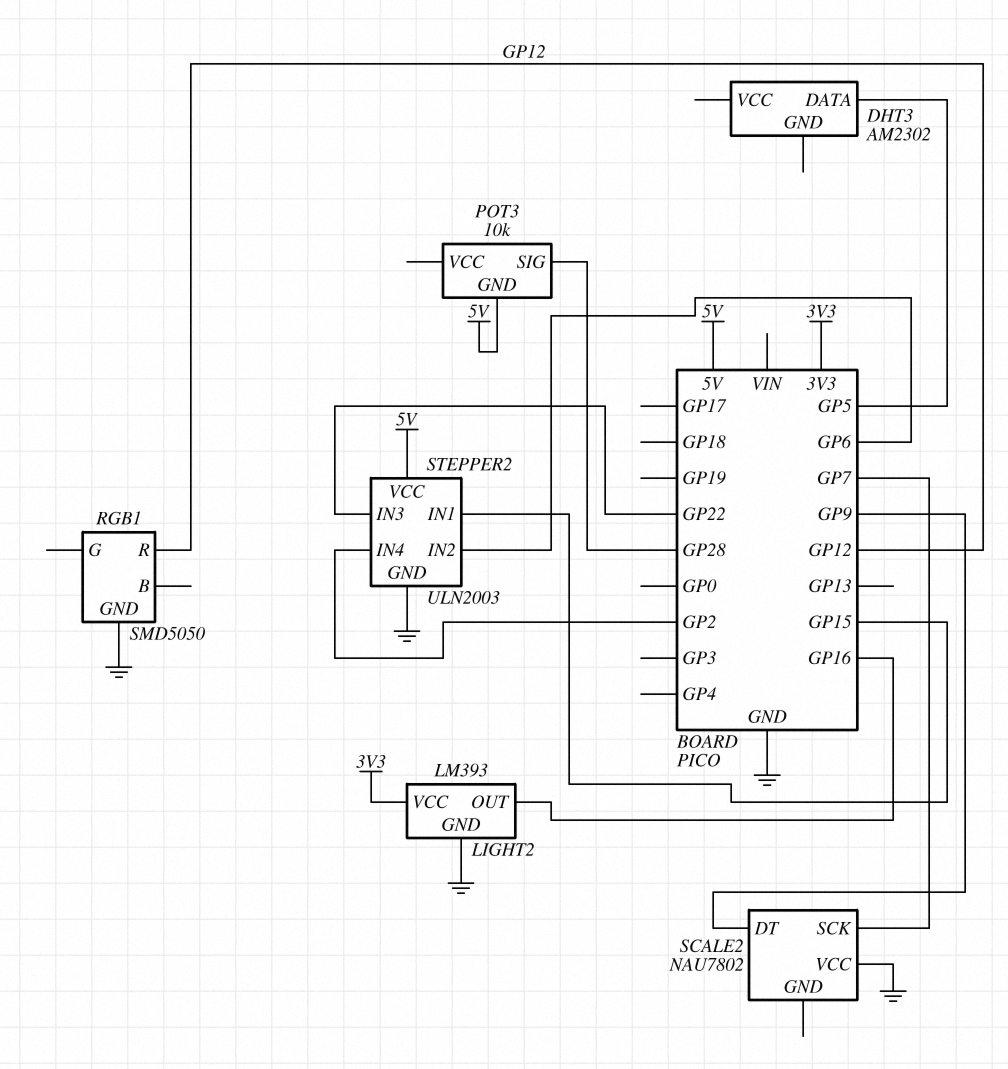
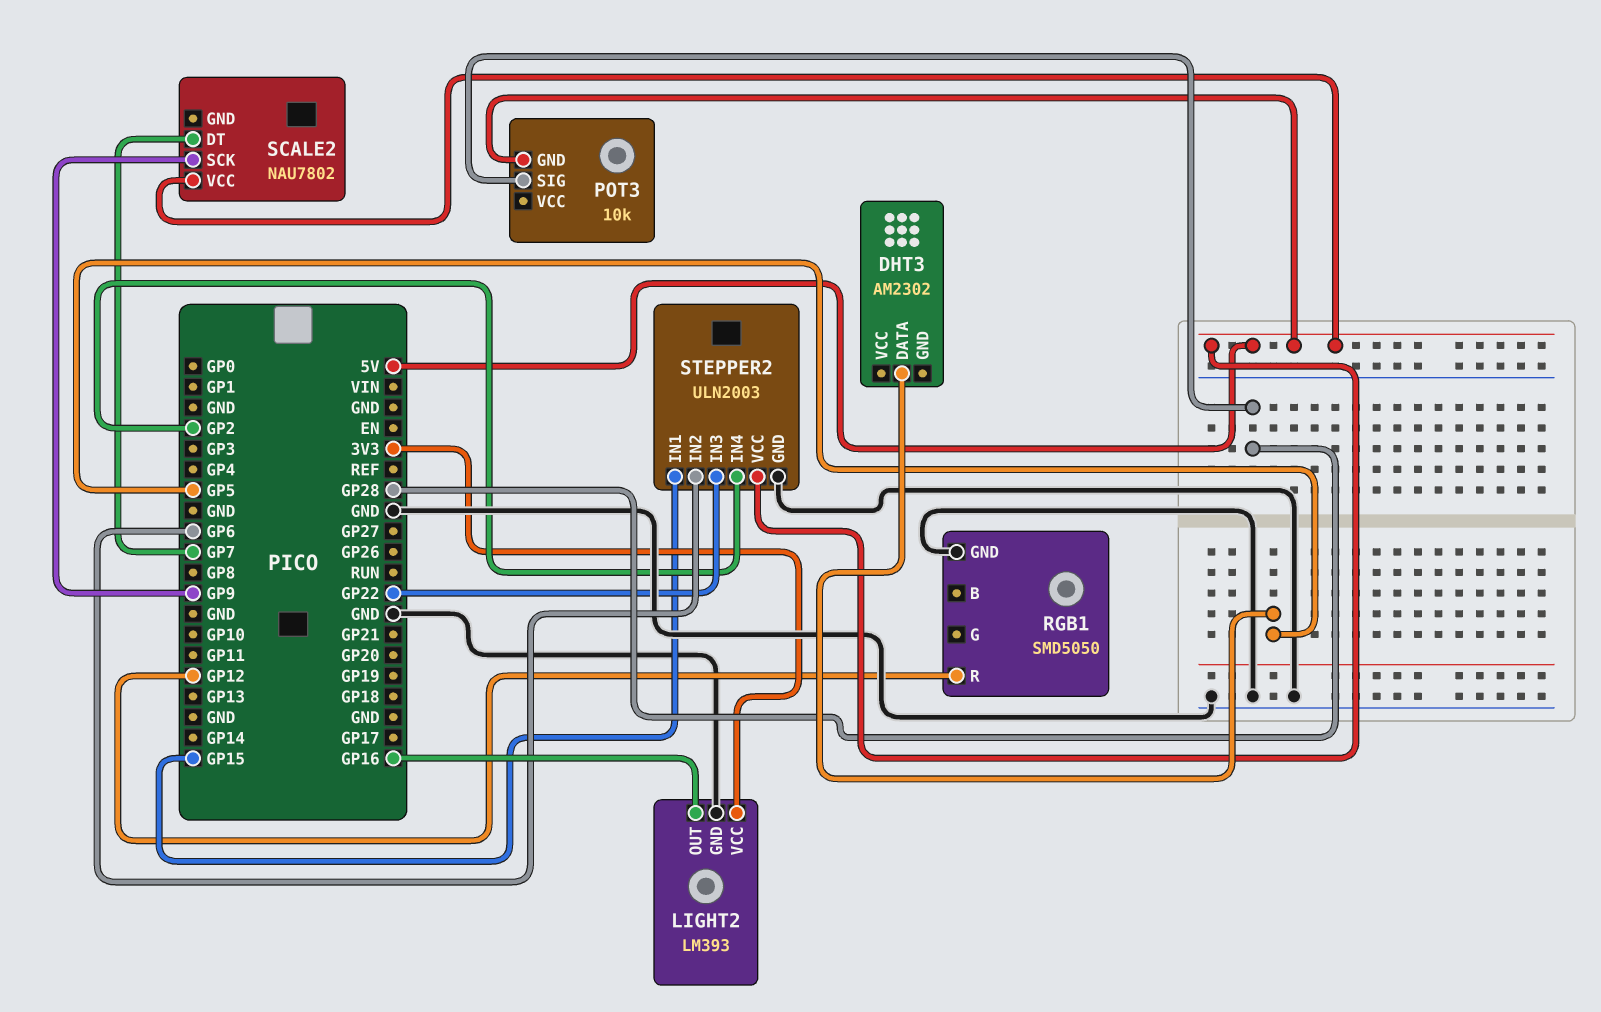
SCALE2 pin DT: GP9 -> GP7
SCALE2 pin SCK: GP7 -> GP9
SCALE2 pin VCC: GND -> 5V

